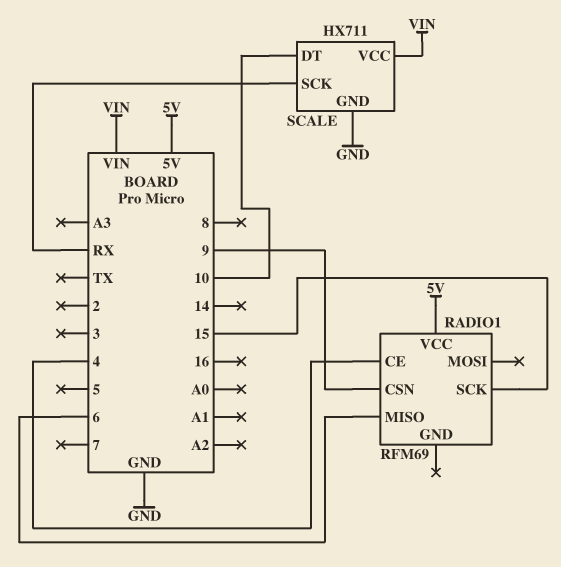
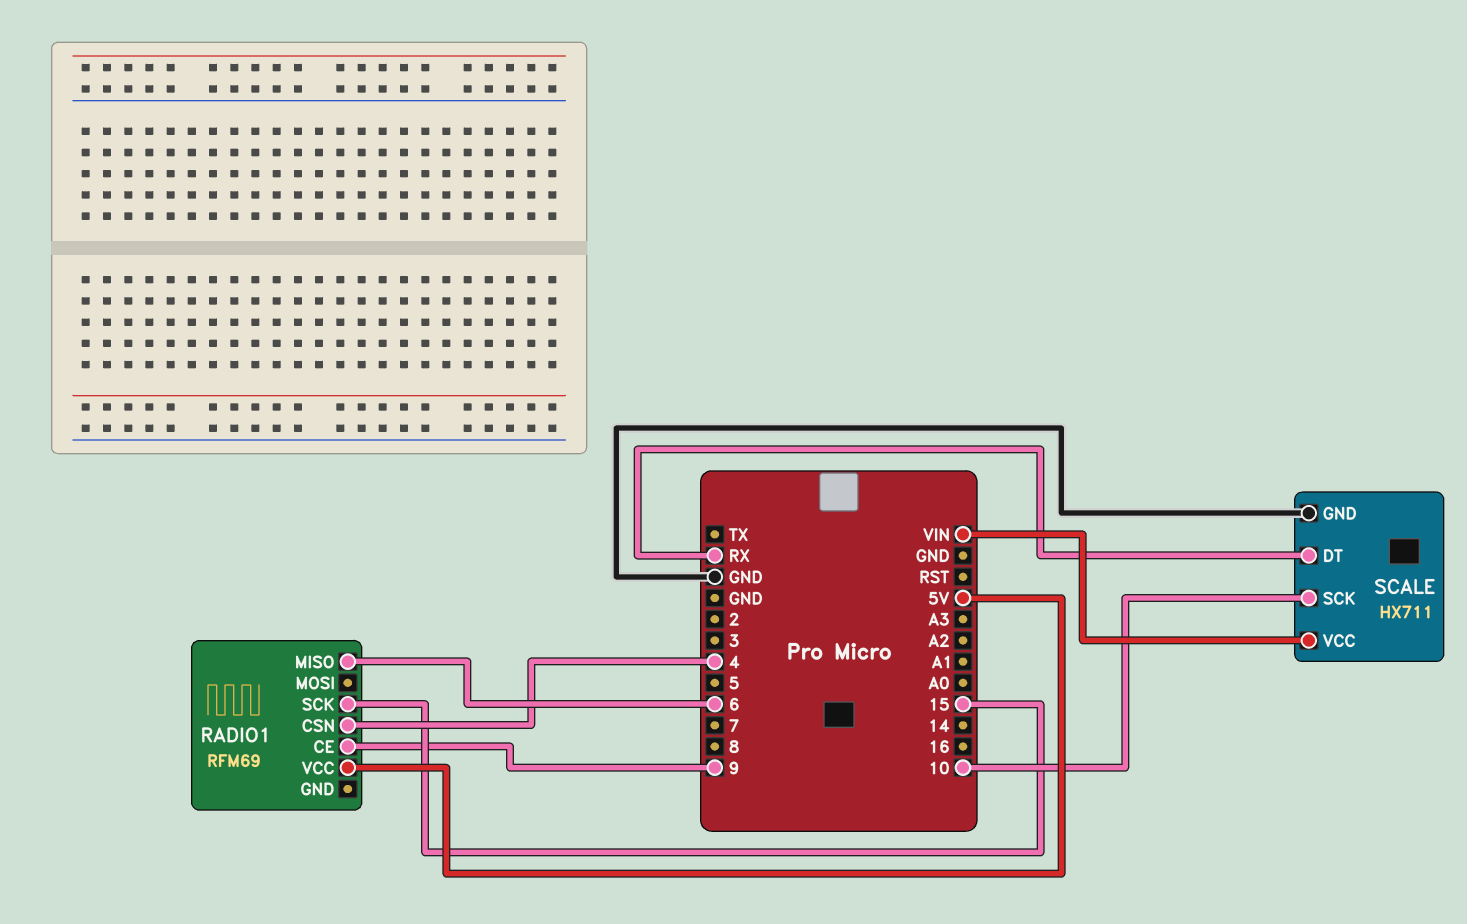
RADIO1 pin CE: 4 -> 9
RADIO1 pin CSN: 9 -> 4
SCALE pin DT: 10 -> RX
SCALE pin SCK: RX -> 10

